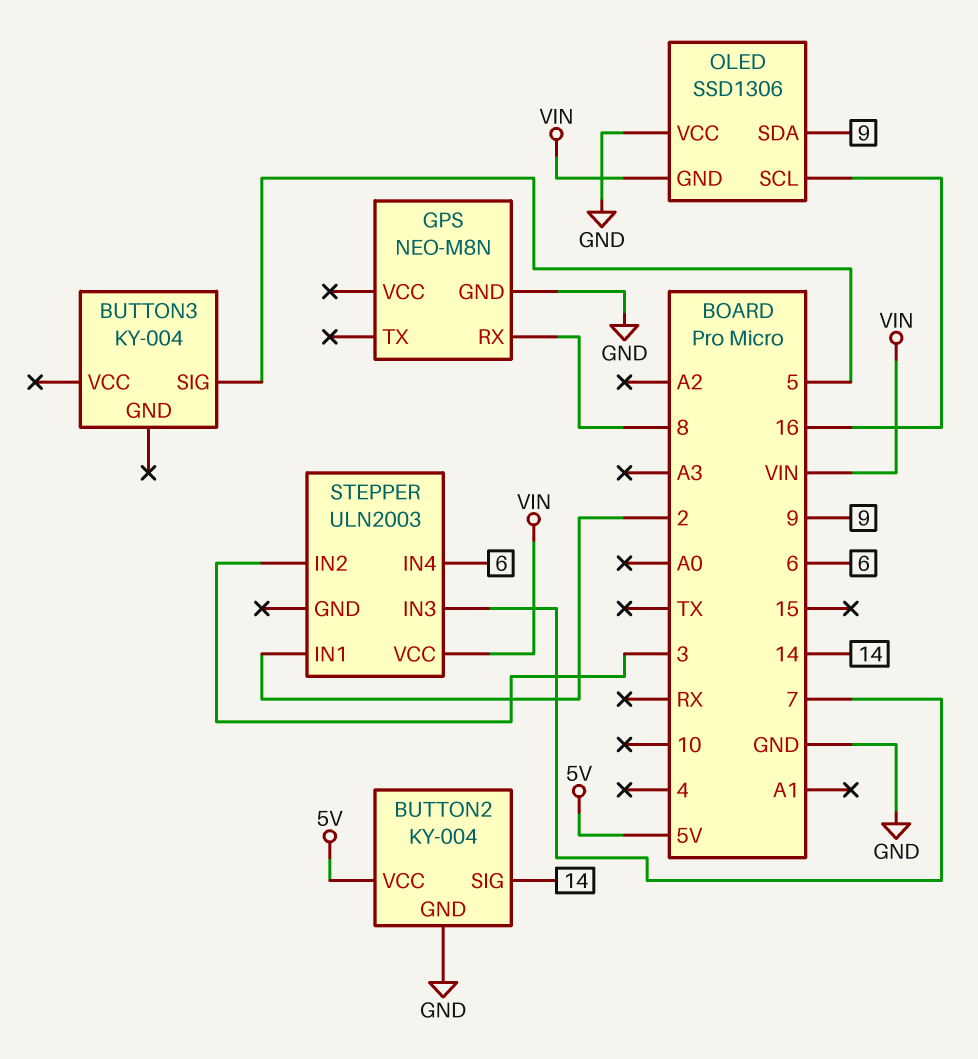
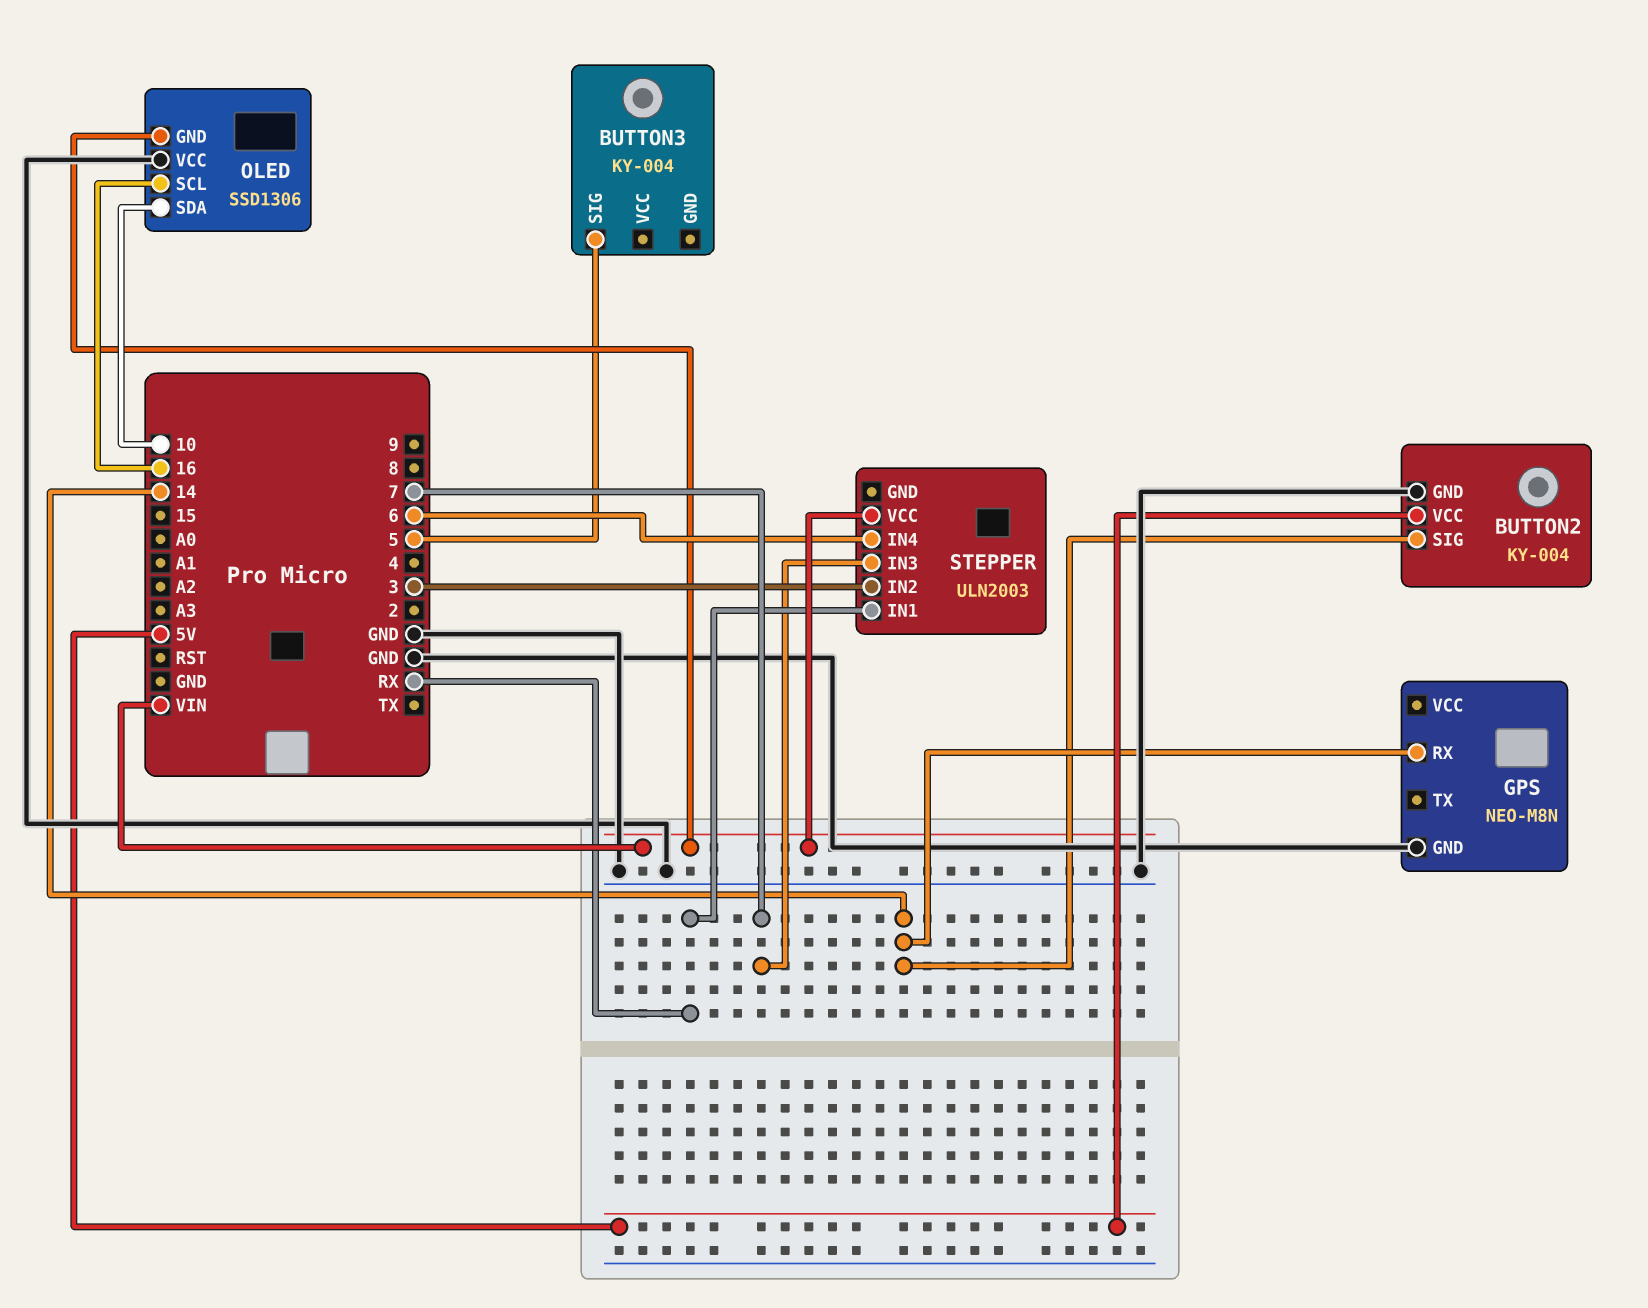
GPS pin RX: 8 -> 14
OLED pin SDA: 9 -> 10
STEPPER pin IN1: 2 -> RX

